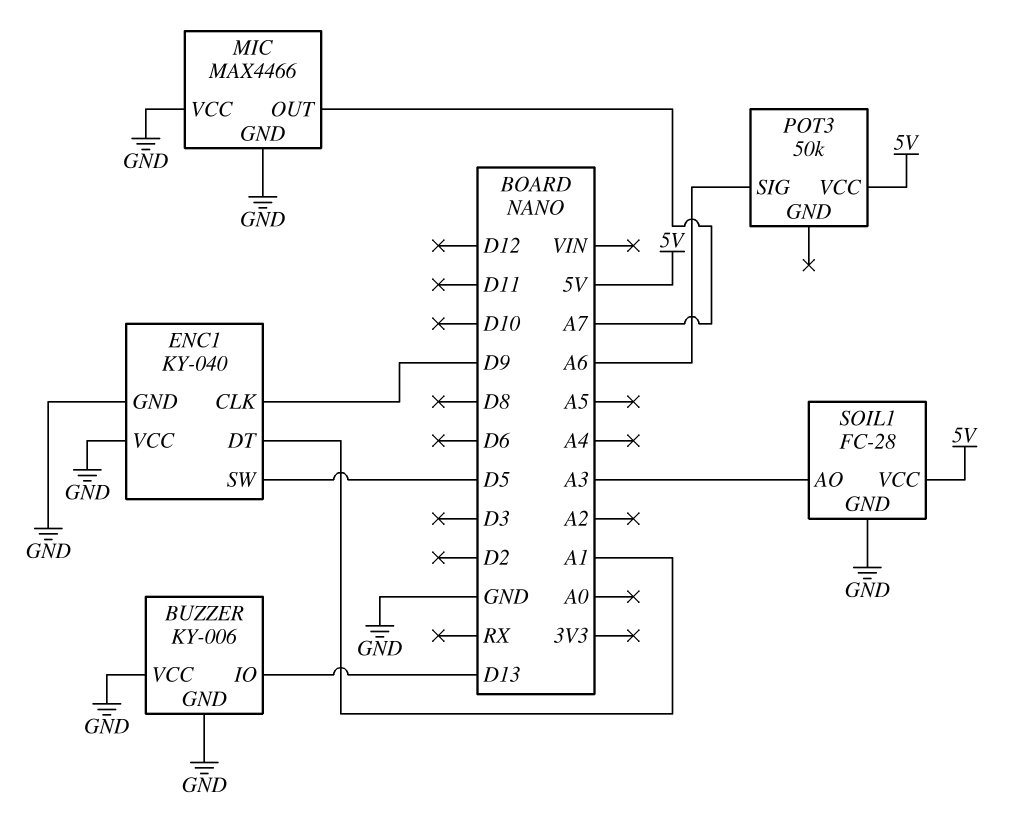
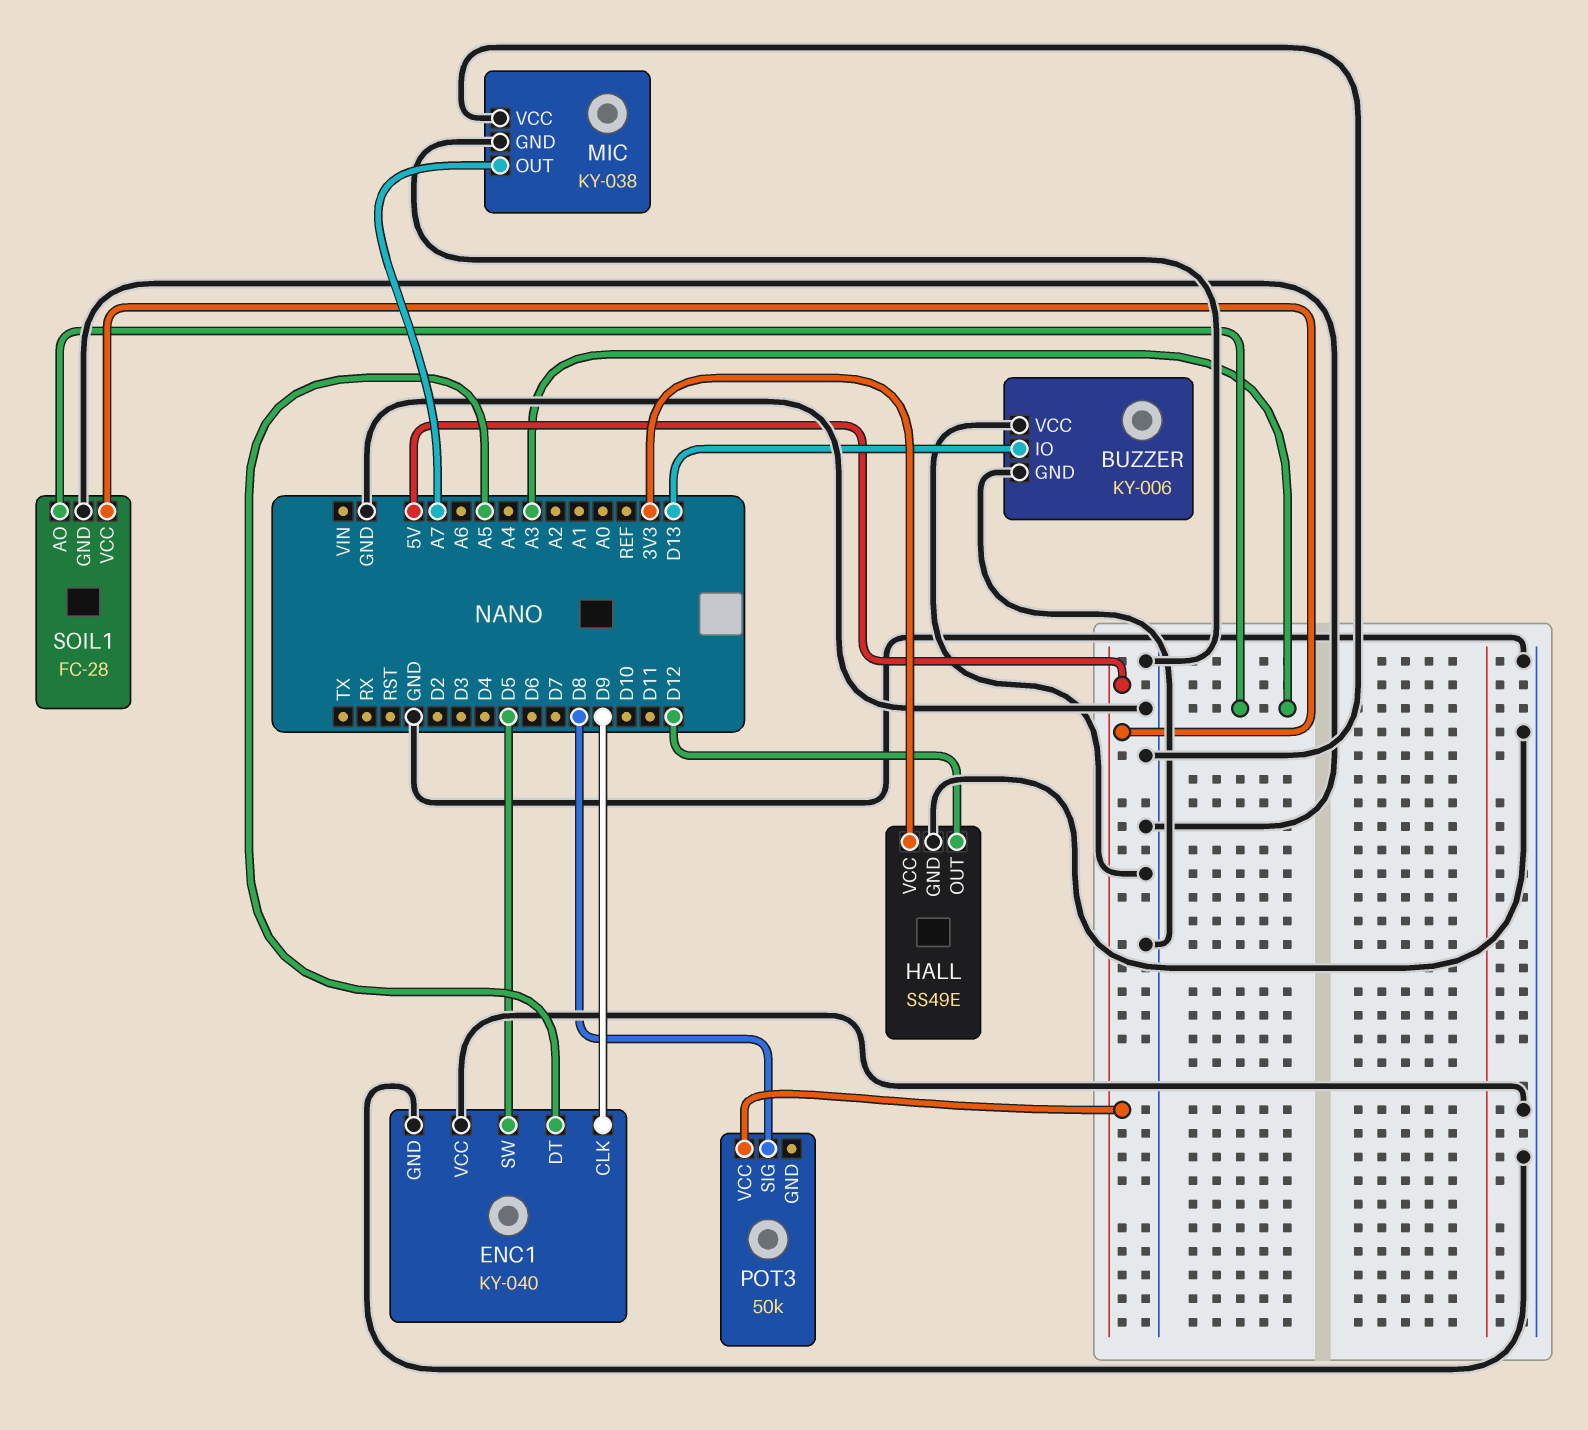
ENC1 pin DT: A1 -> A5
HALL: none -> SS49E
HALL pin GND: none -> GND
HALL pin OUT: none -> D12
HALL pin VCC: none -> 3V3
MIC: MAX4466 -> KY-038
POT3 pin SIG: A6 -> D8

